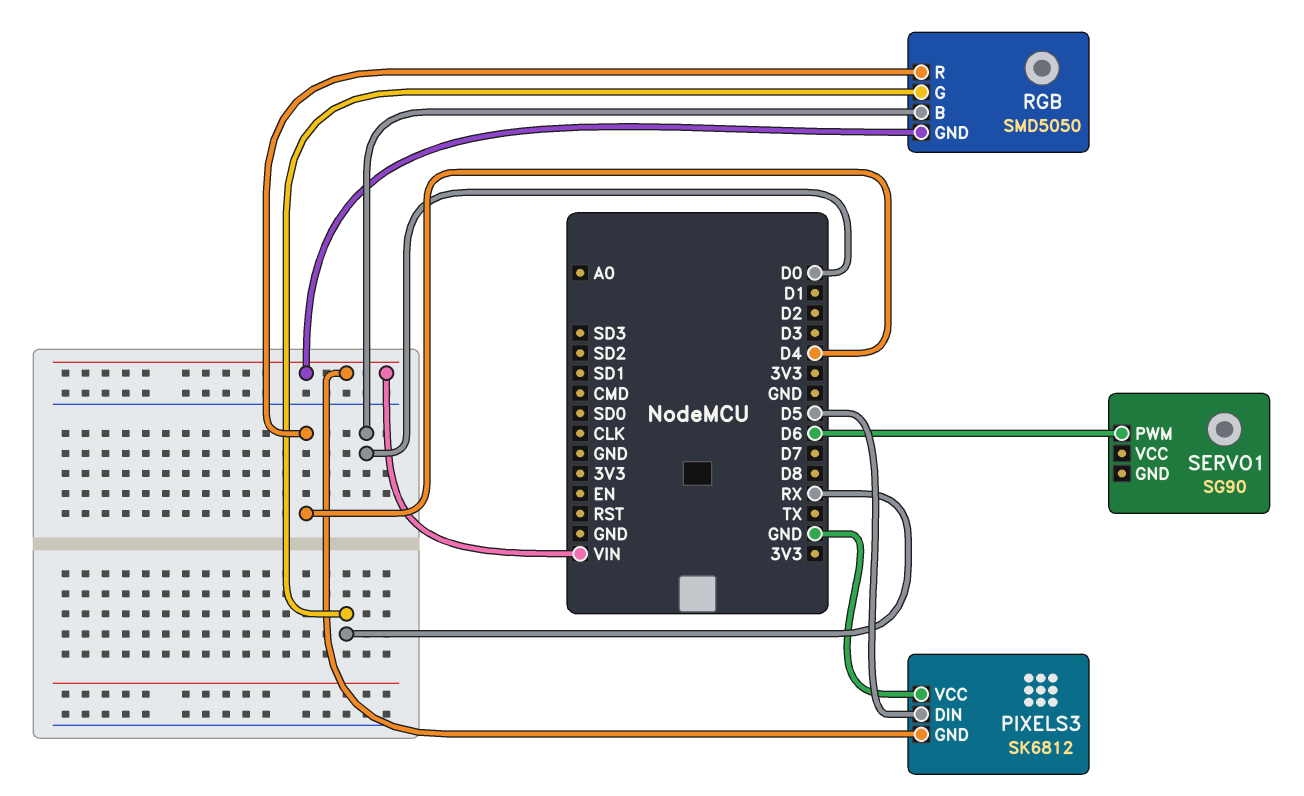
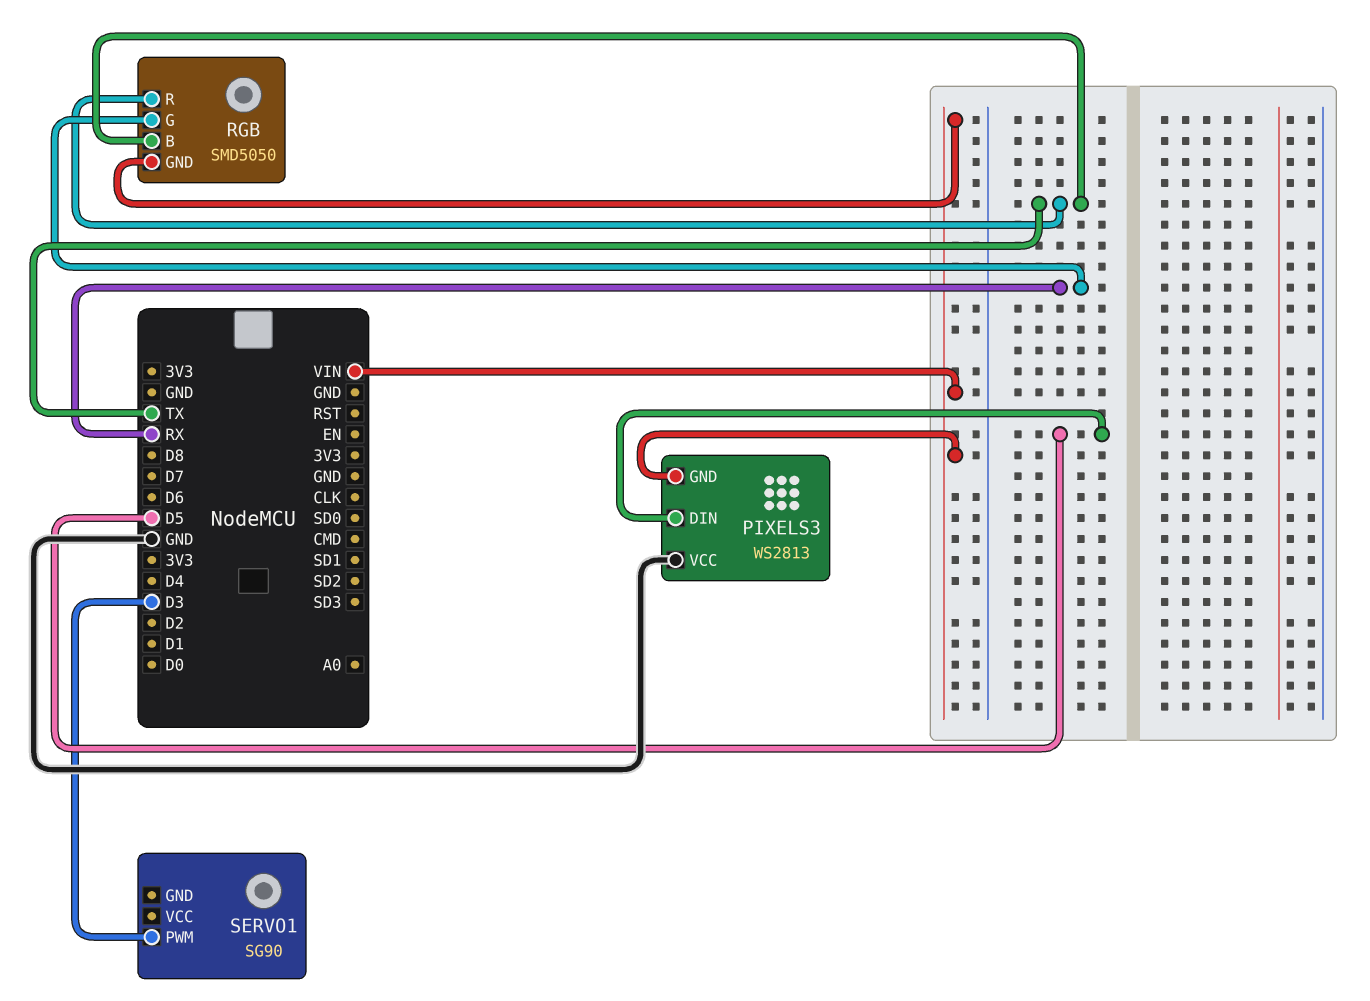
PIXELS3: SK6812 -> WS2813
RGB pin B: D0 -> TX
RGB pin R: D4 -> TX
SERVO1 pin PWM: D6 -> D3

